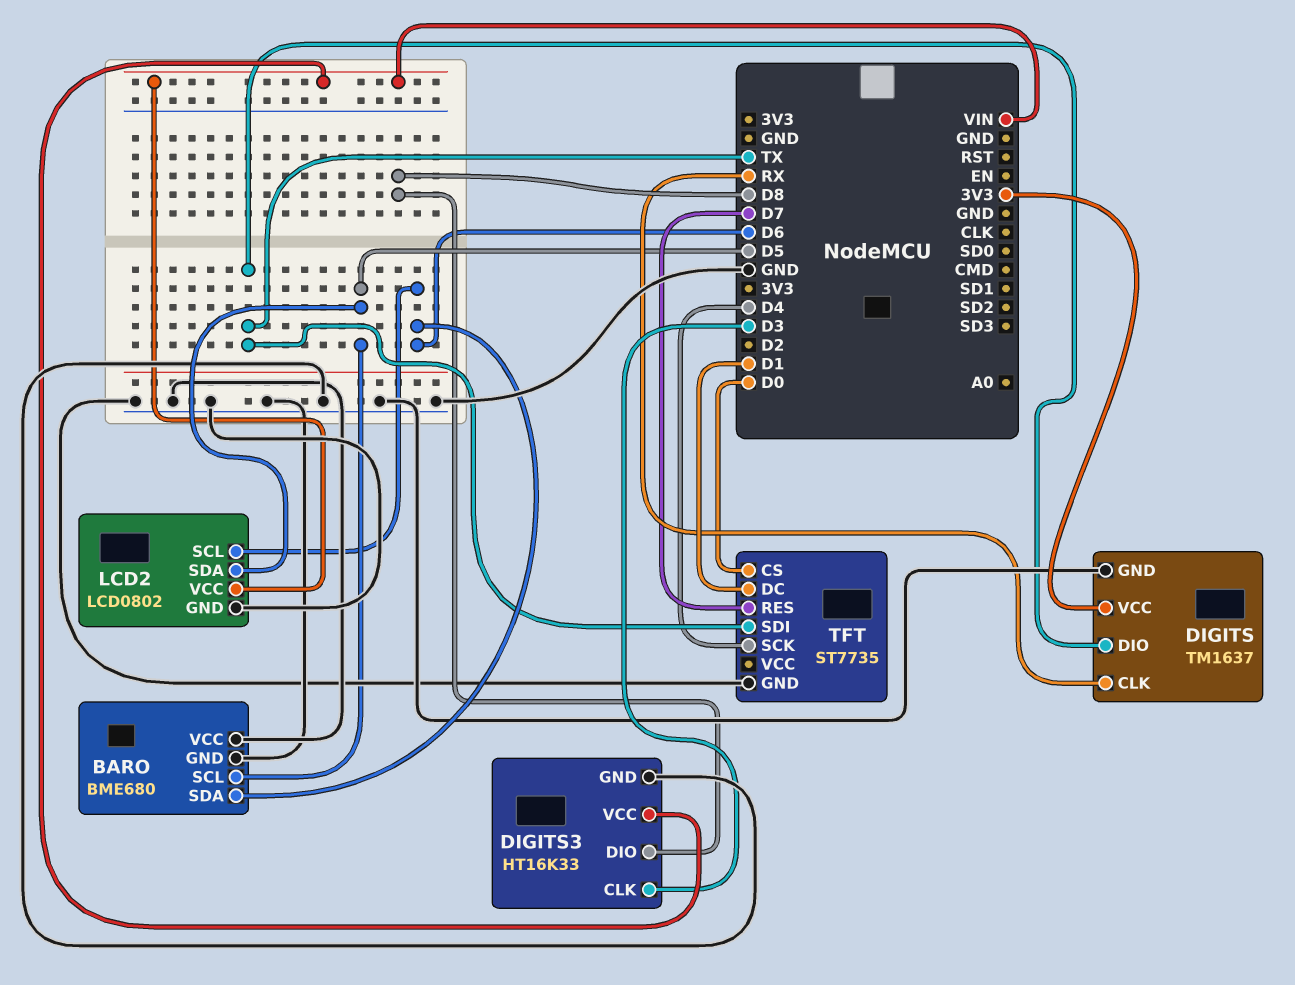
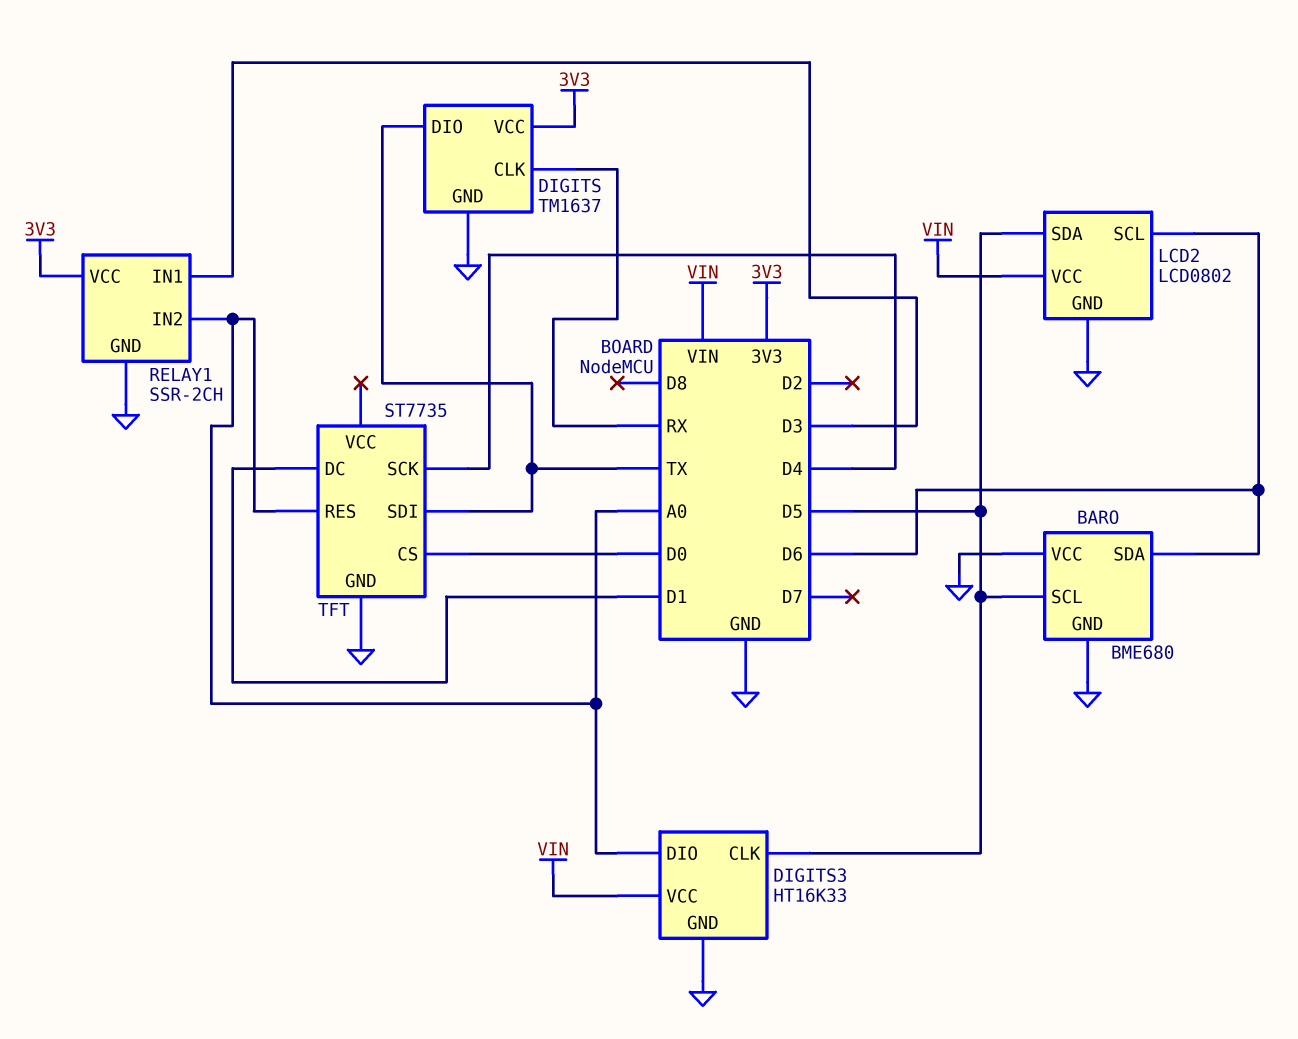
DIGITS3 pin CLK: D3 -> D5
DIGITS3 pin DIO: D8 -> A0
RELAY1: none -> SSR-2CH
RELAY1 pin GND: none -> GND
RELAY1 pin IN1: none -> D3
RELAY1 pin IN2: none -> A0
RELAY1 pin VCC: none -> 3V3
TFT pin RES: D7 -> A0

